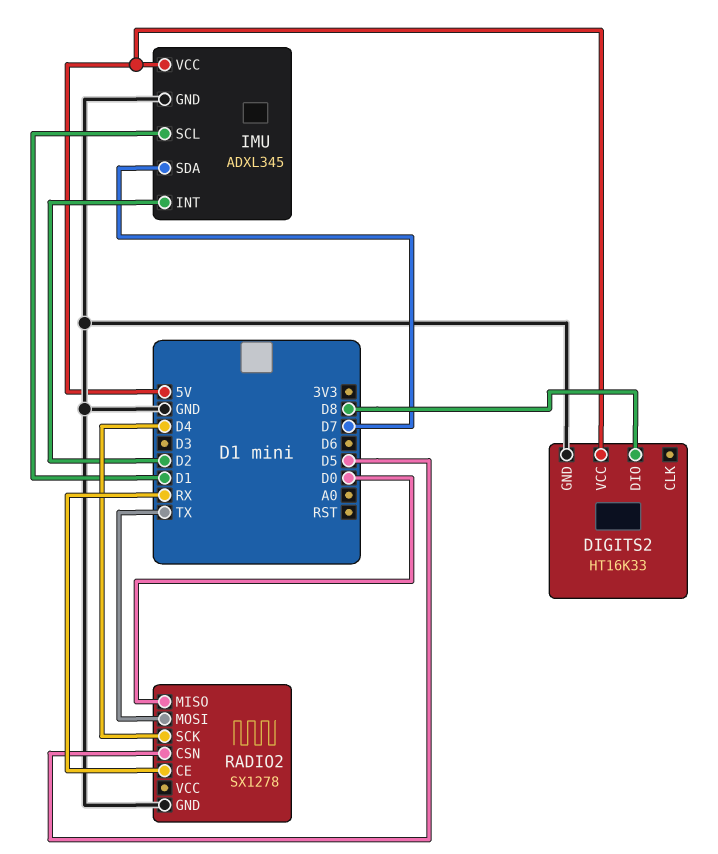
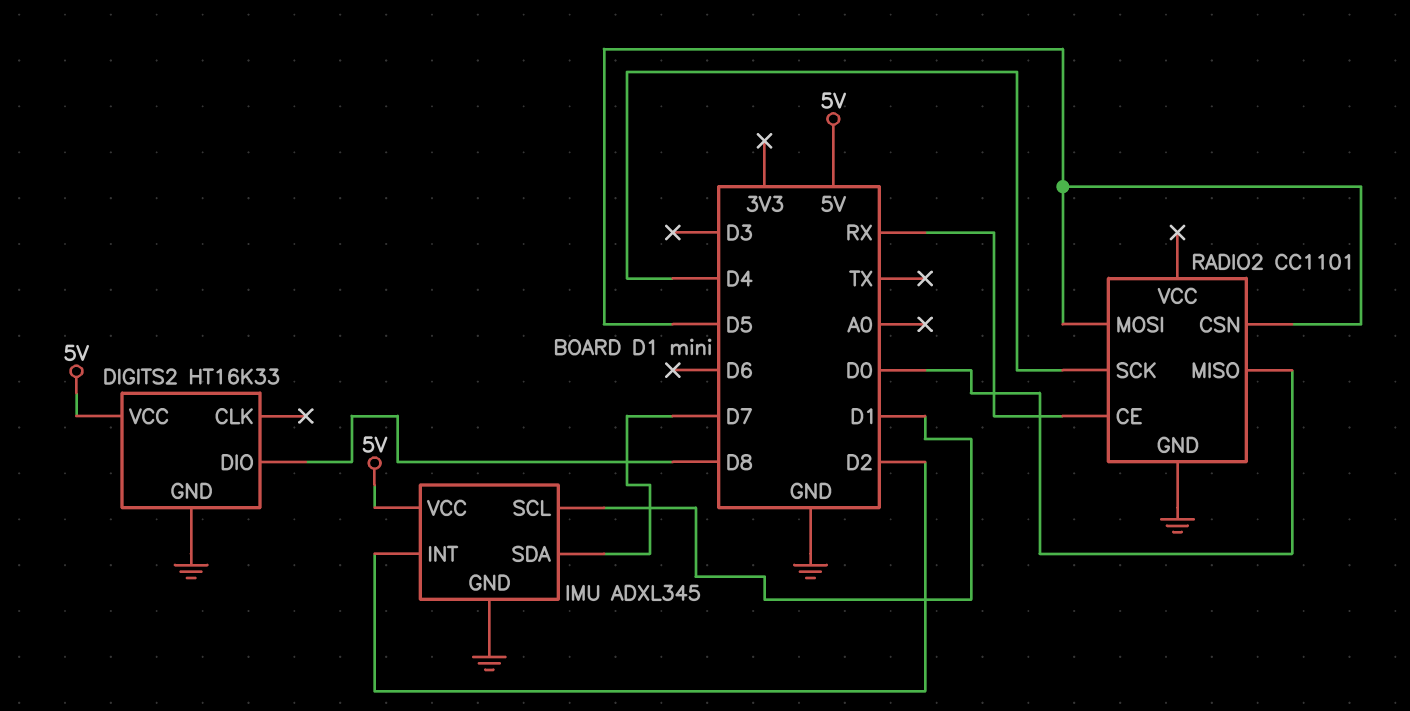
RADIO2: SX1278 -> CC1101
RADIO2 pin MOSI: TX -> D5

